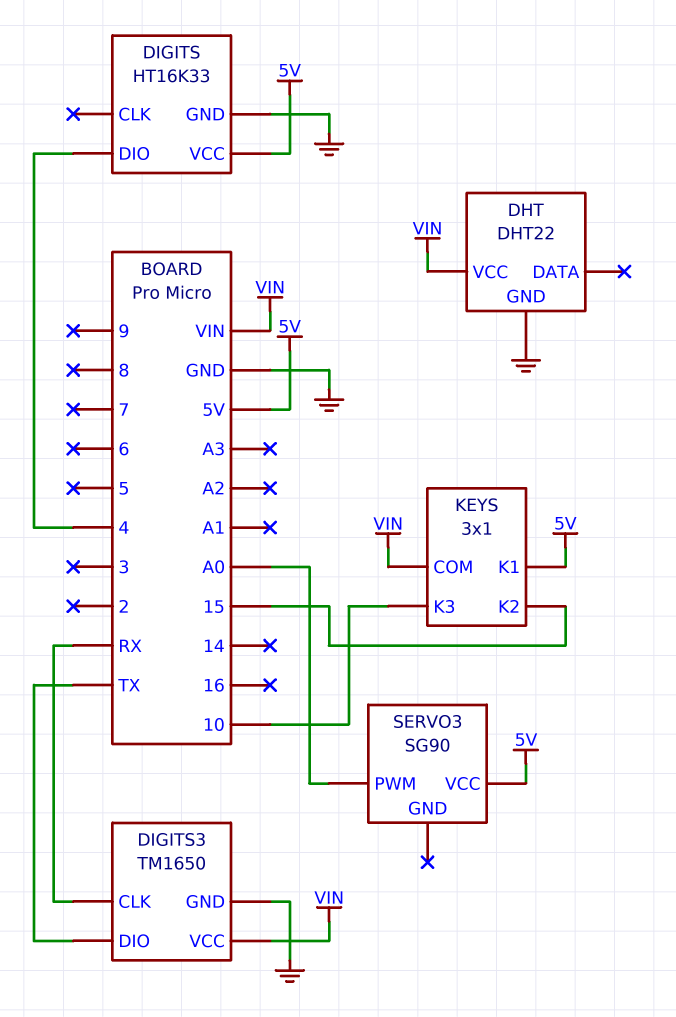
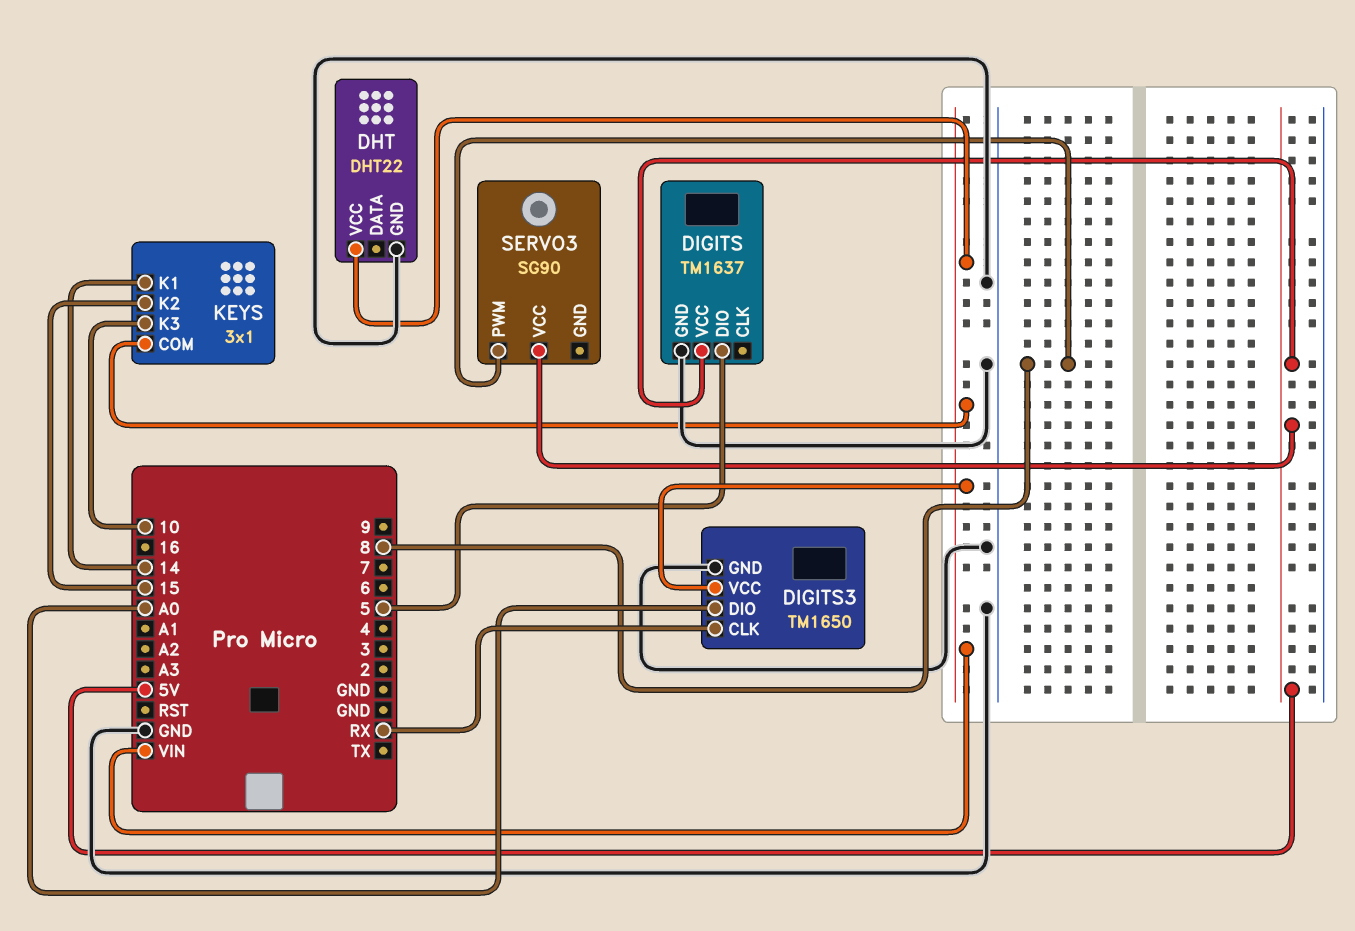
DIGITS: HT16K33 -> TM1637
DIGITS pin DIO: 4 -> 5
DIGITS3 pin DIO: TX -> A0
KEYS pin K1: 5V -> 14
SERVO3 pin PWM: A0 -> 8

